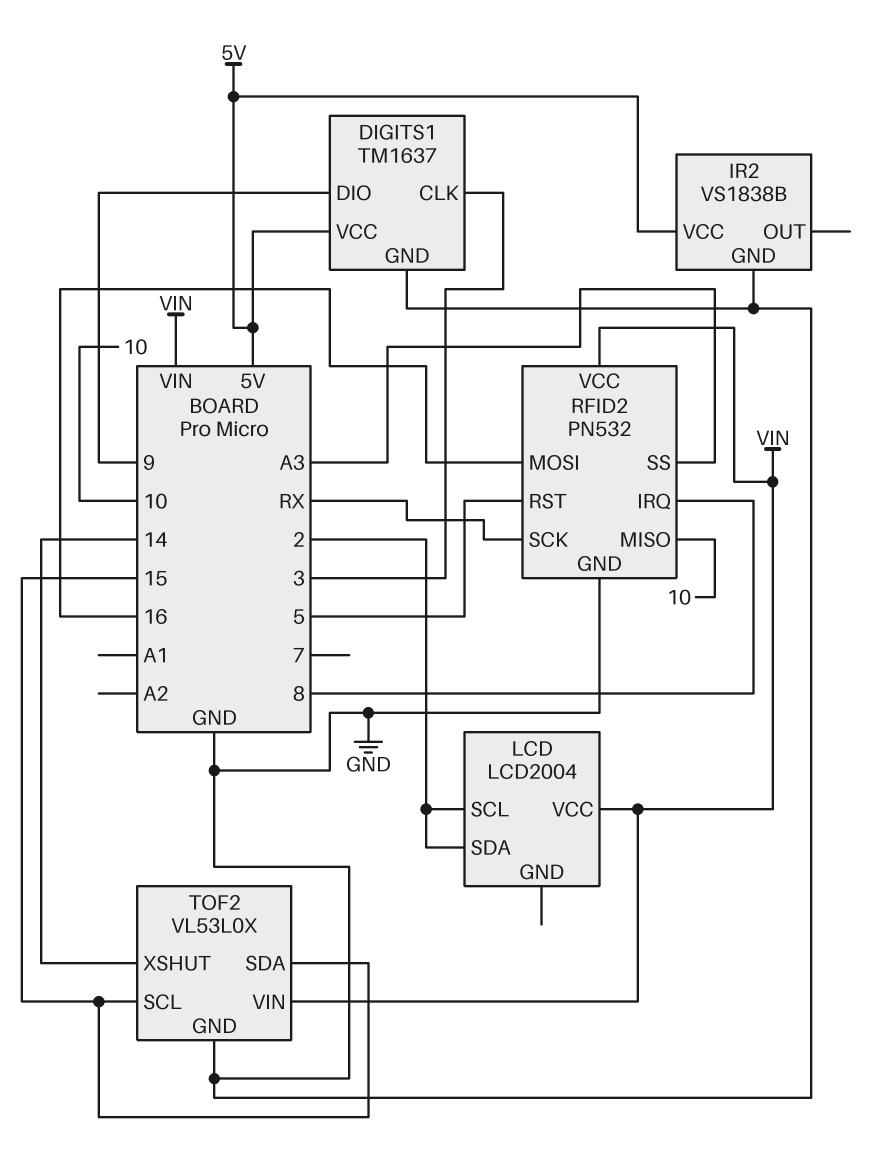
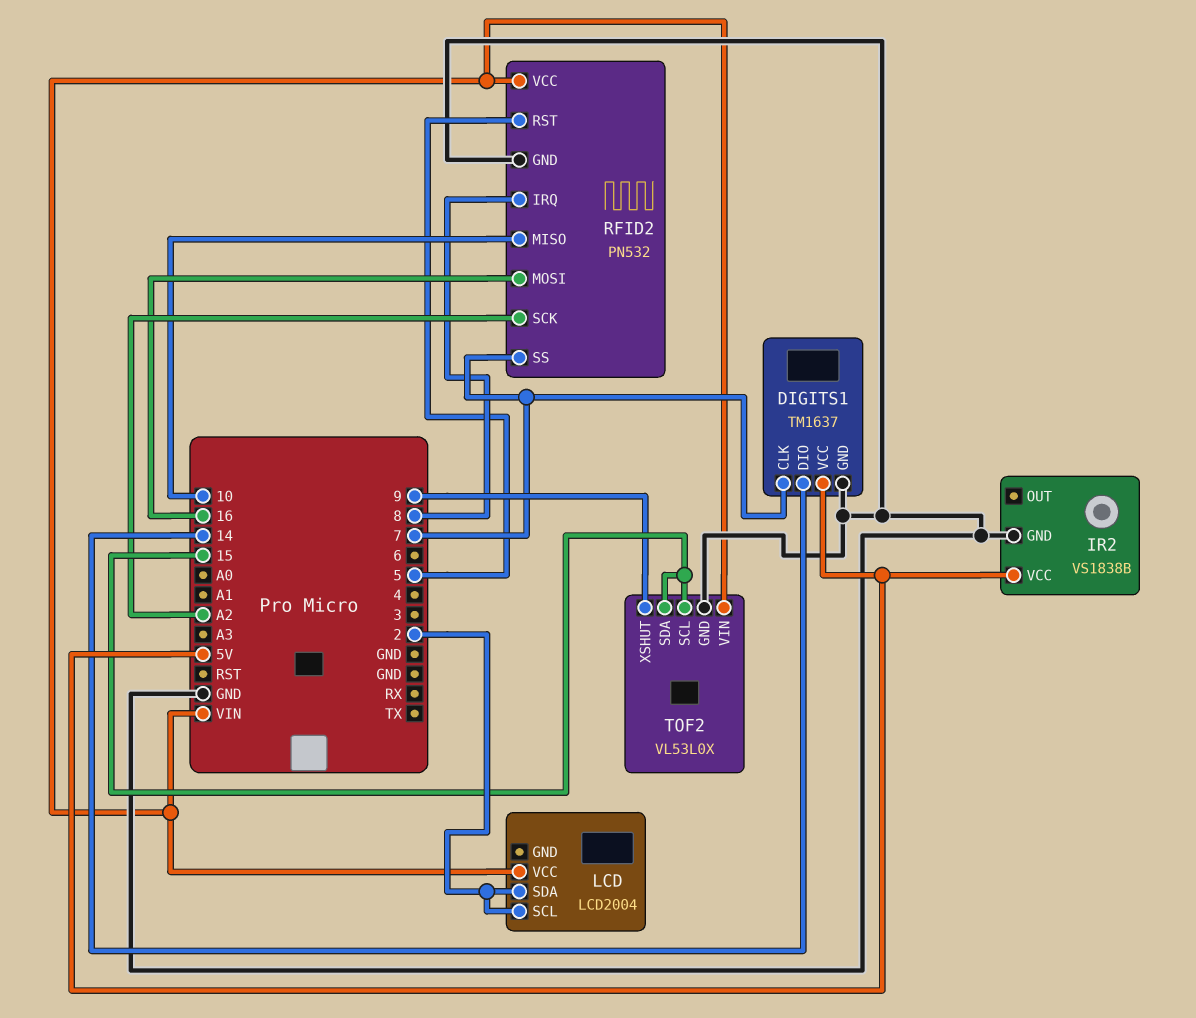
DIGITS1 pin CLK: 3 -> 7
DIGITS1 pin DIO: 9 -> 14
RFID2 pin SCK: RX -> A2
RFID2 pin SS: A3 -> 7
TOF2 pin XSHUT: 14 -> 9

